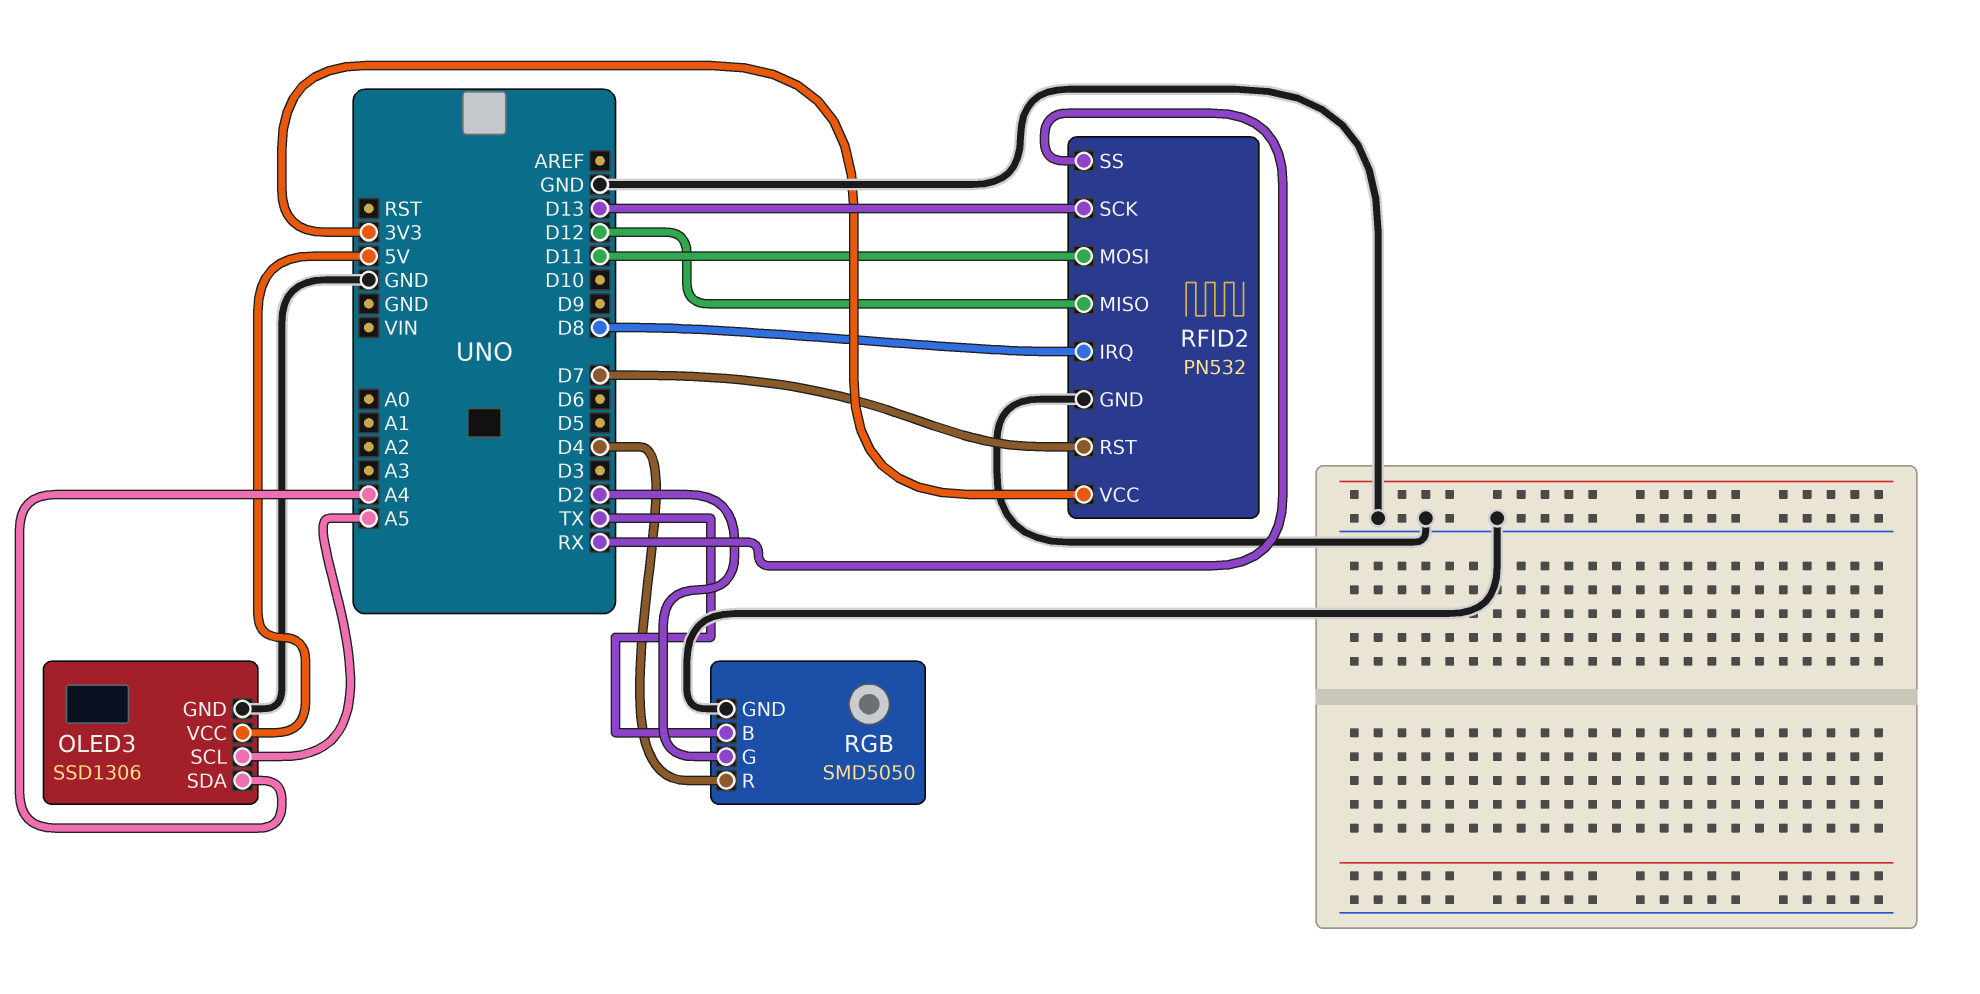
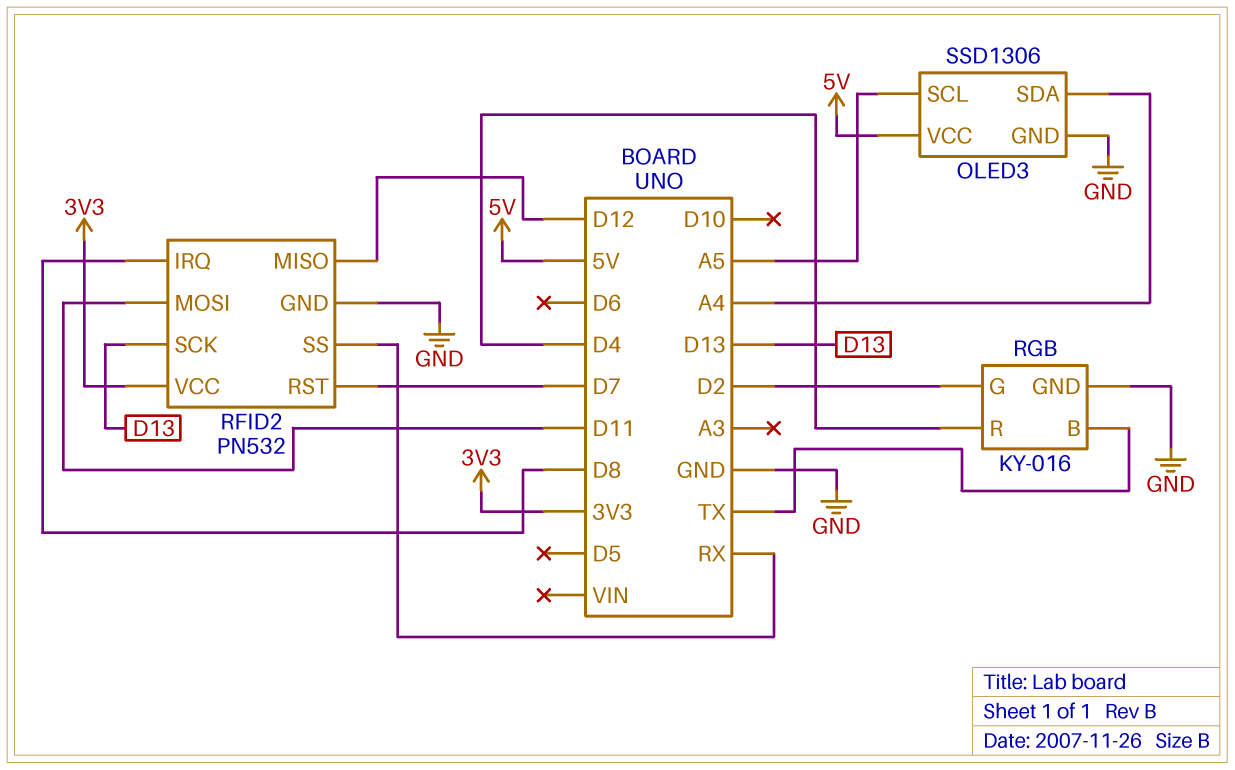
RGB: SMD5050 -> KY-016

